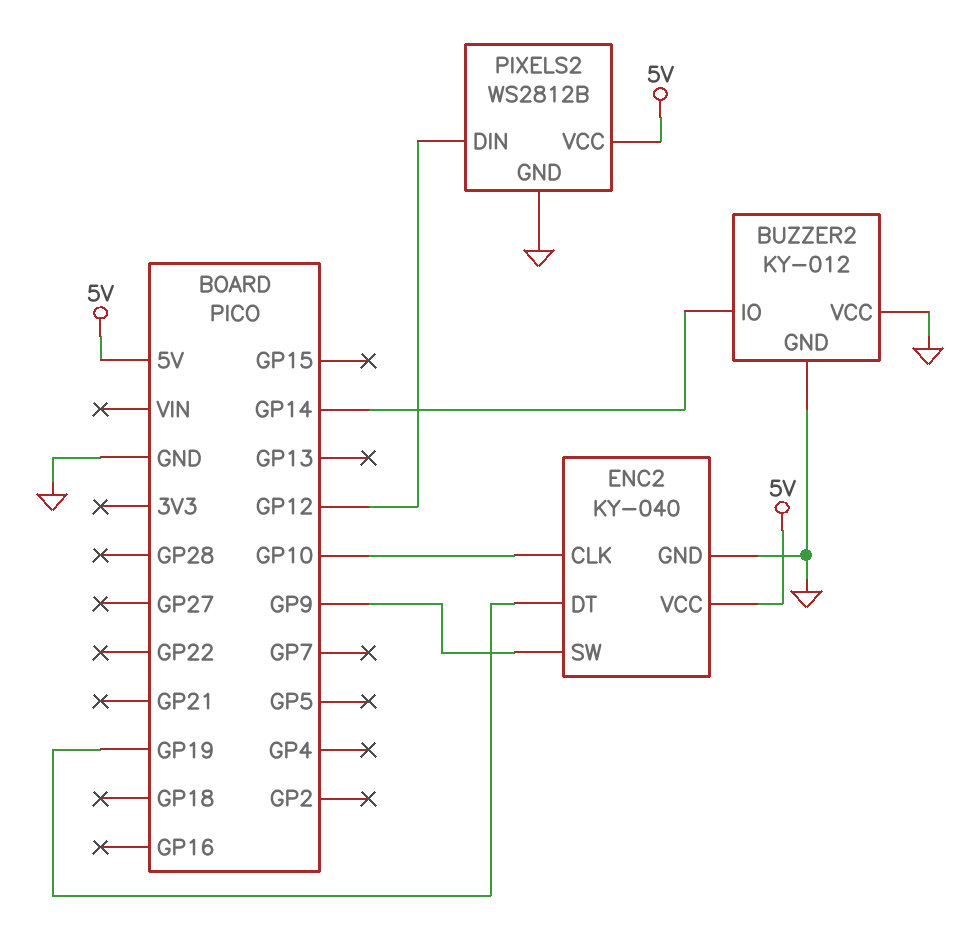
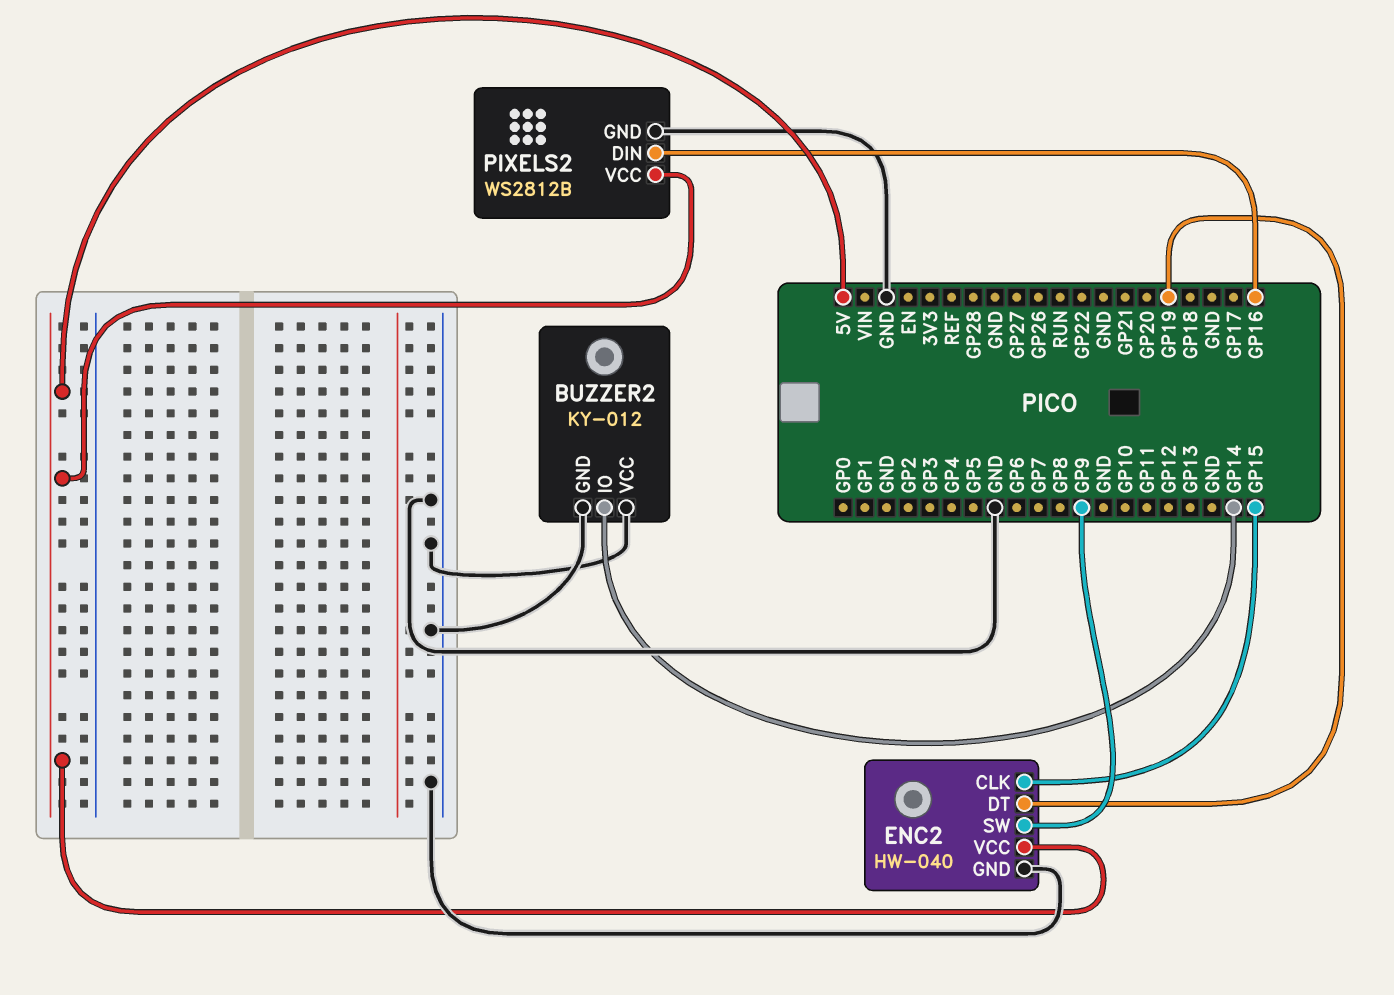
ENC2: KY-040 -> HW-040
ENC2 pin CLK: GP10 -> GP15
PIXELS2 pin DIN: GP12 -> GP16

